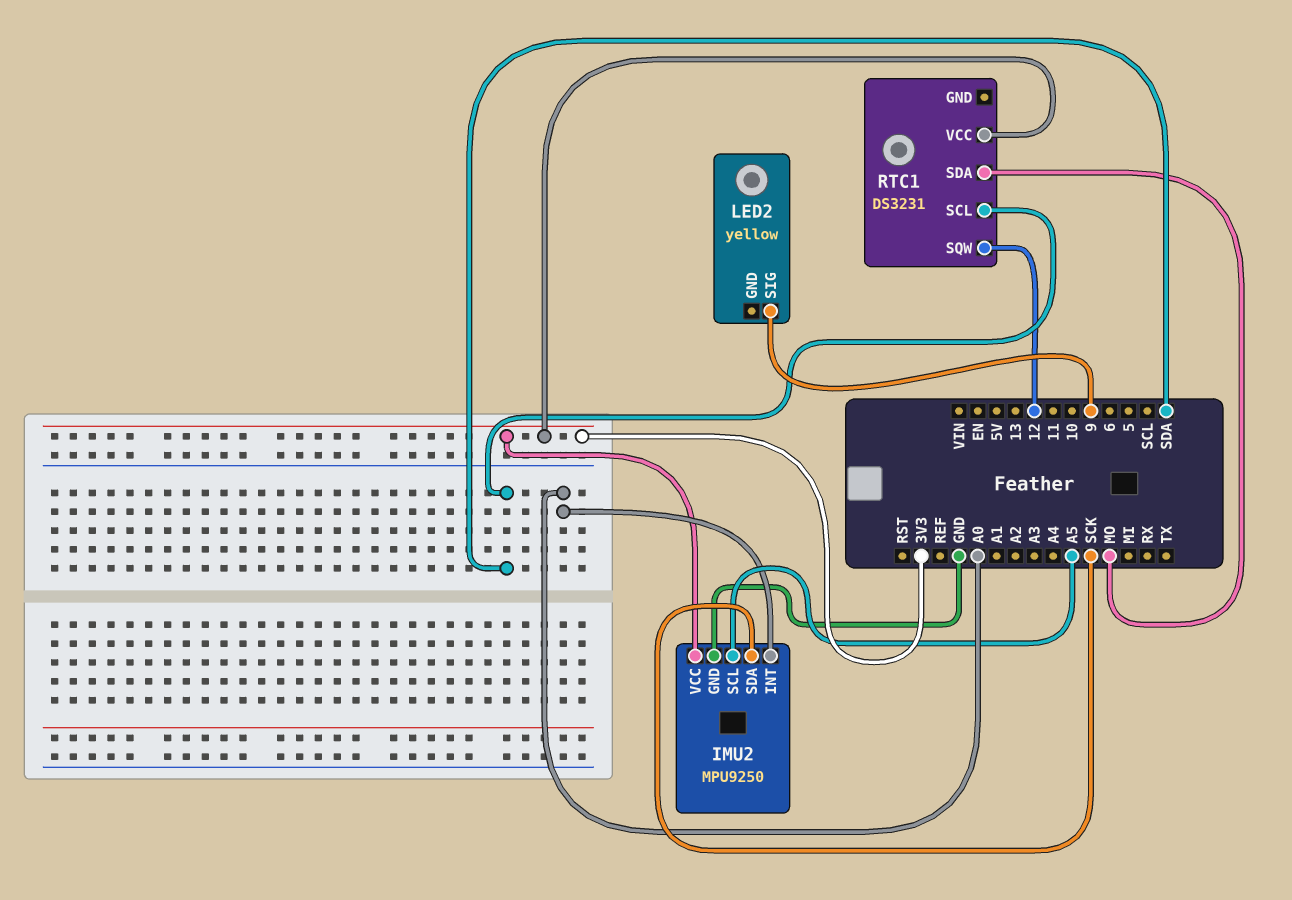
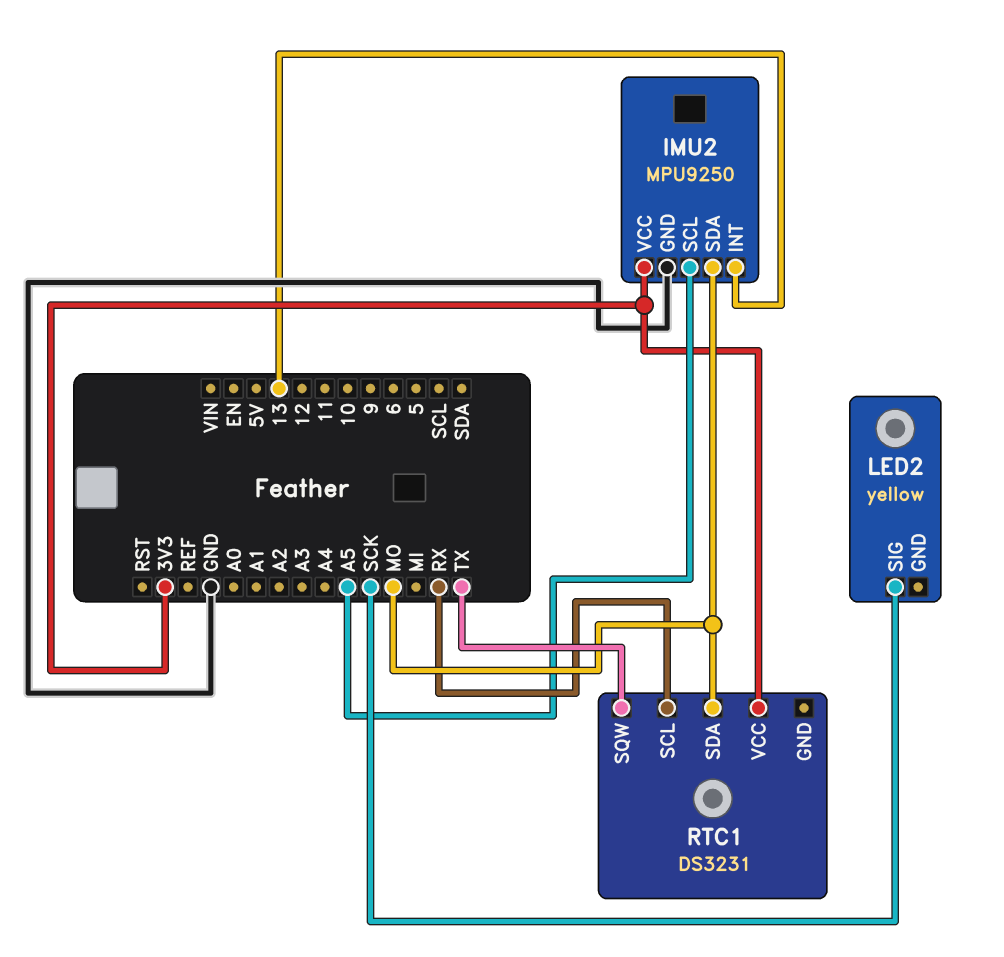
IMU2 pin INT: A0 -> 13
IMU2 pin SDA: SCK -> MO
LED2 pin SIG: 9 -> SCK
RTC1 pin SCL: SDA -> RX
RTC1 pin SQW: 12 -> TX

